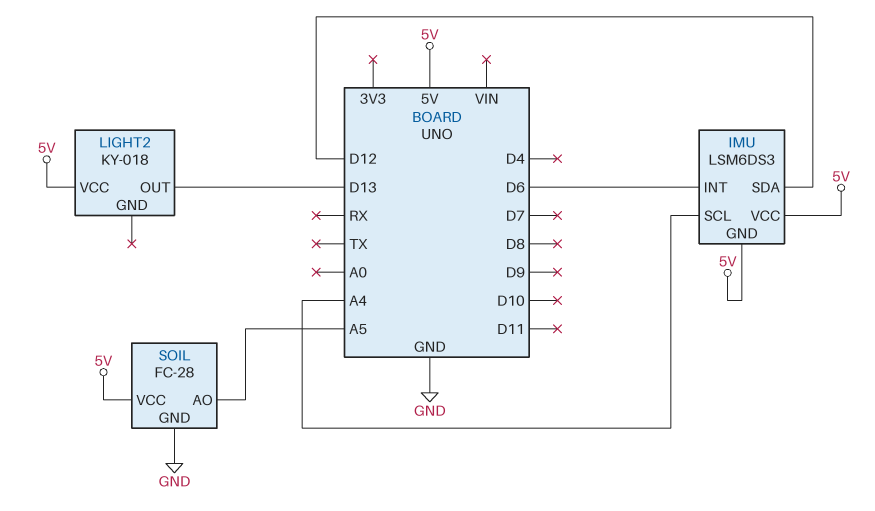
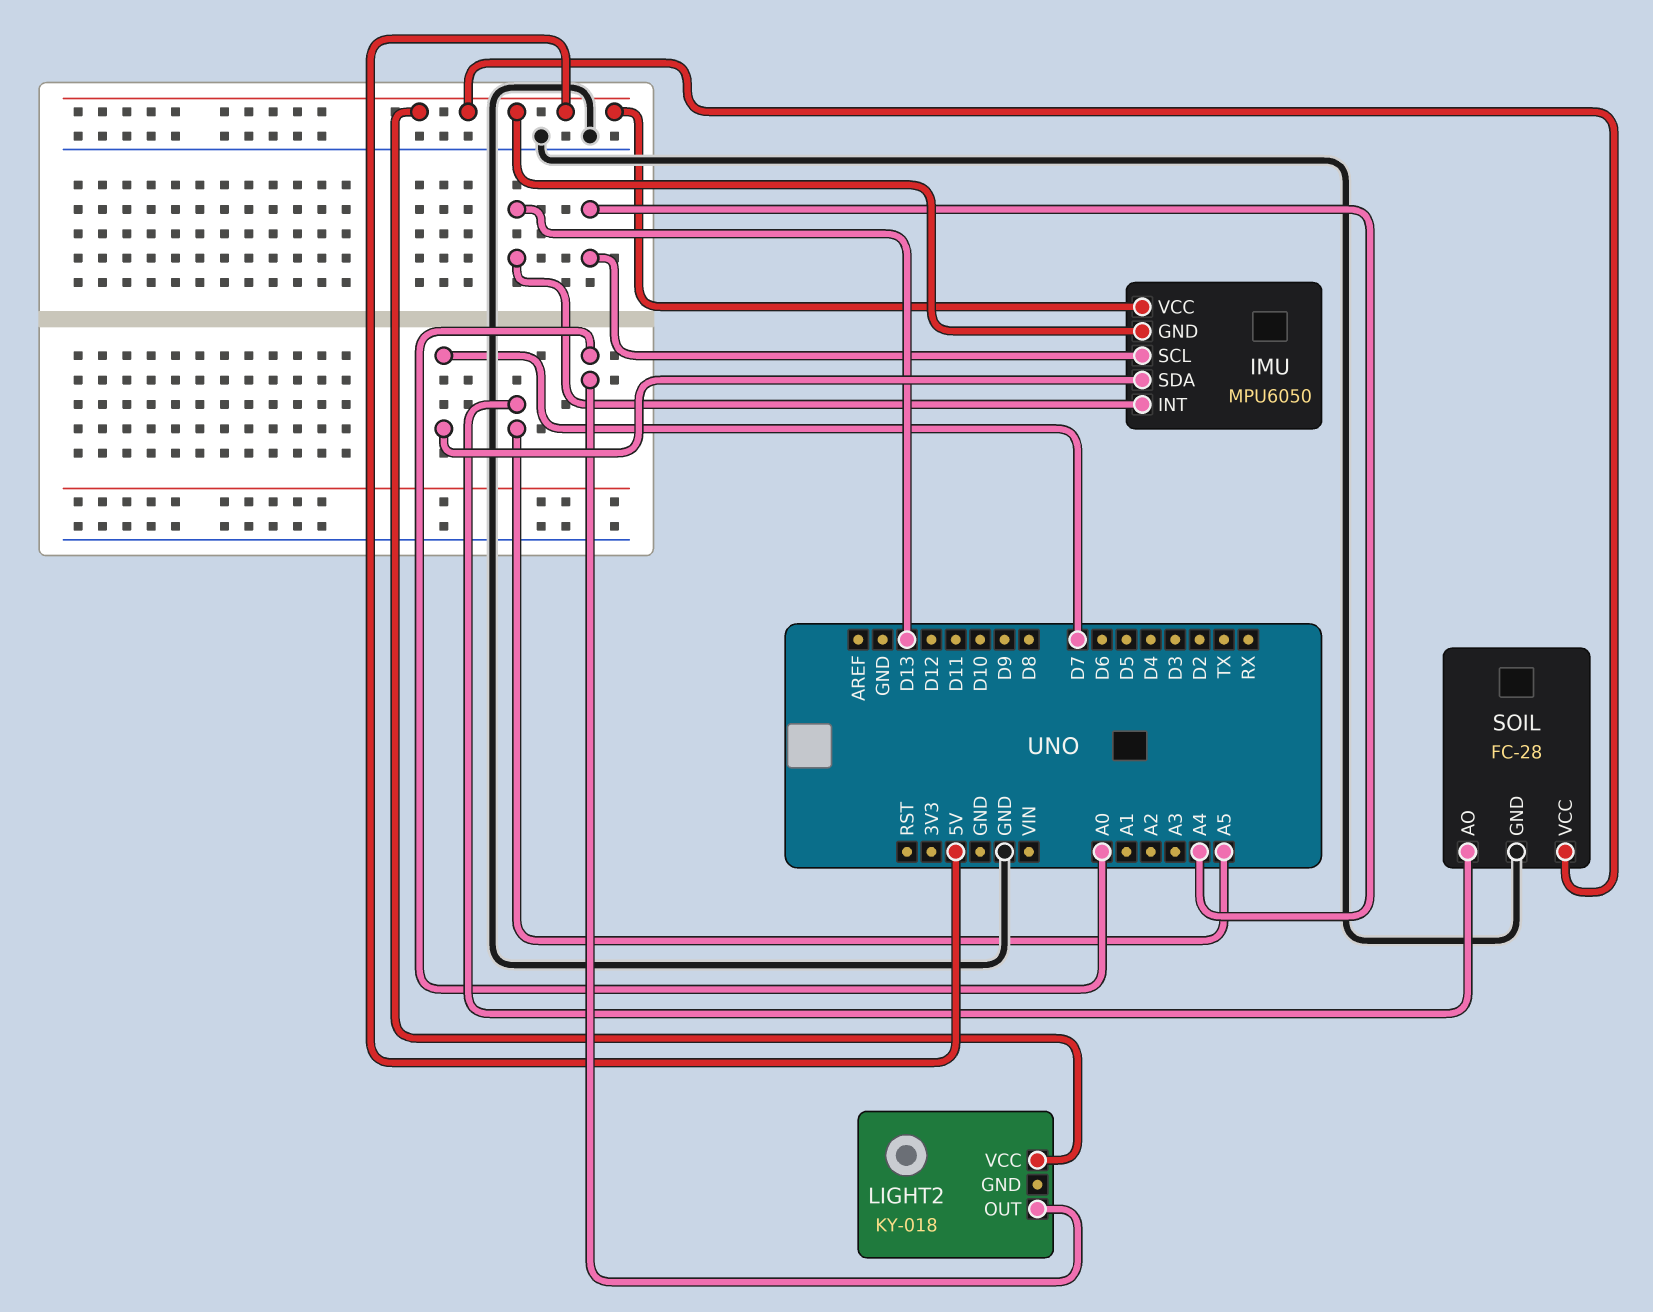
IMU: LSM6DS3 -> MPU6050
IMU pin INT: D6 -> D13
IMU pin SDA: D12 -> D7
LIGHT2 pin OUT: D13 -> A0

